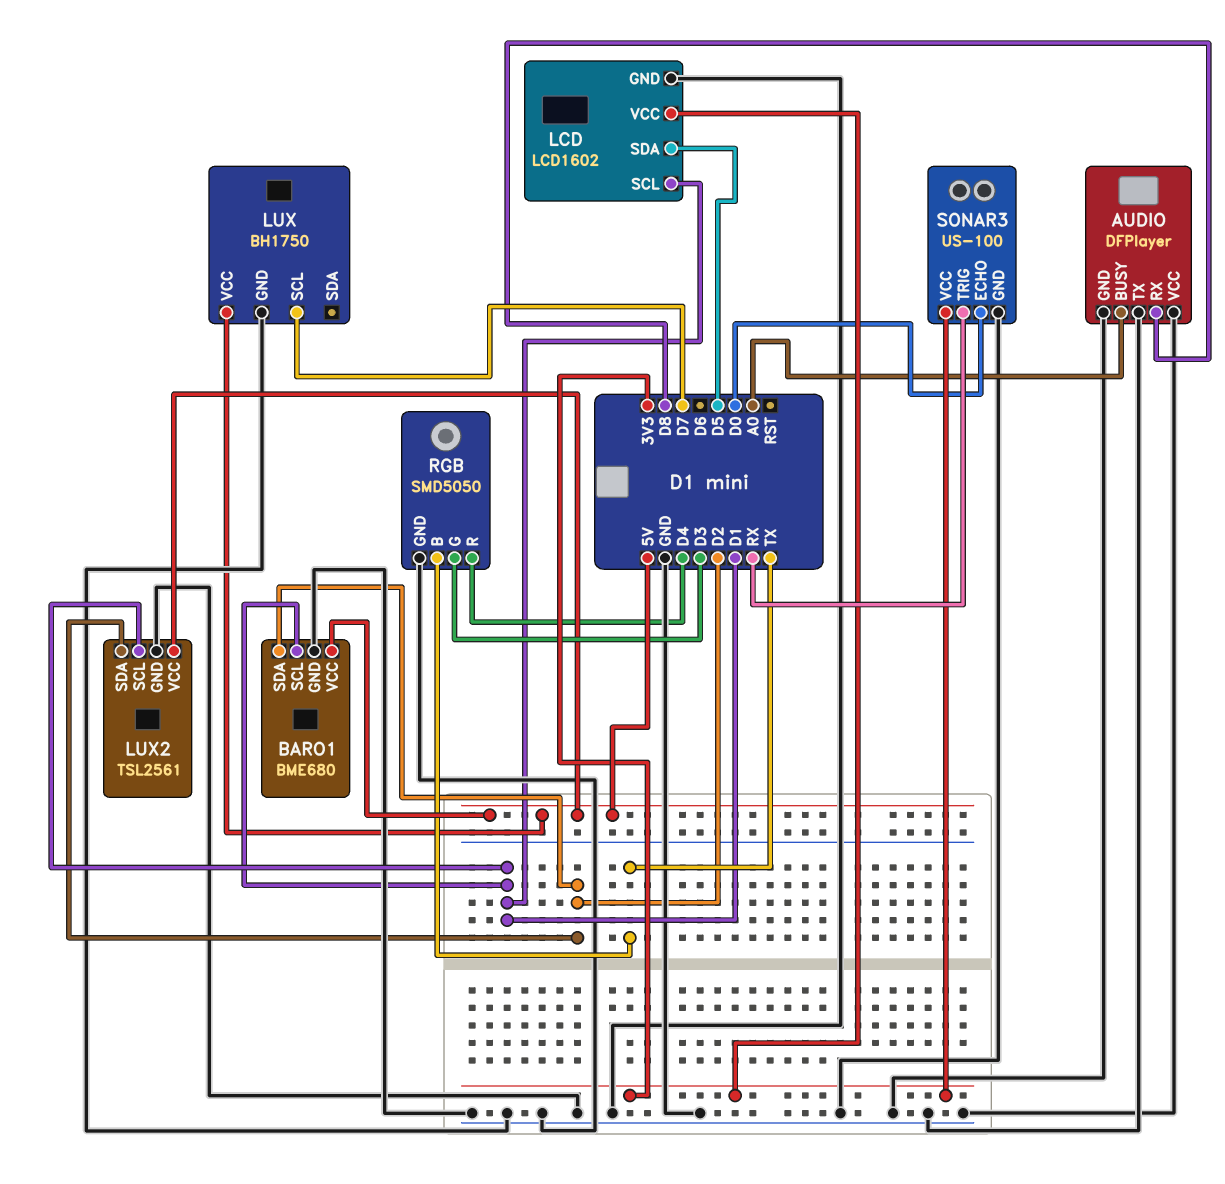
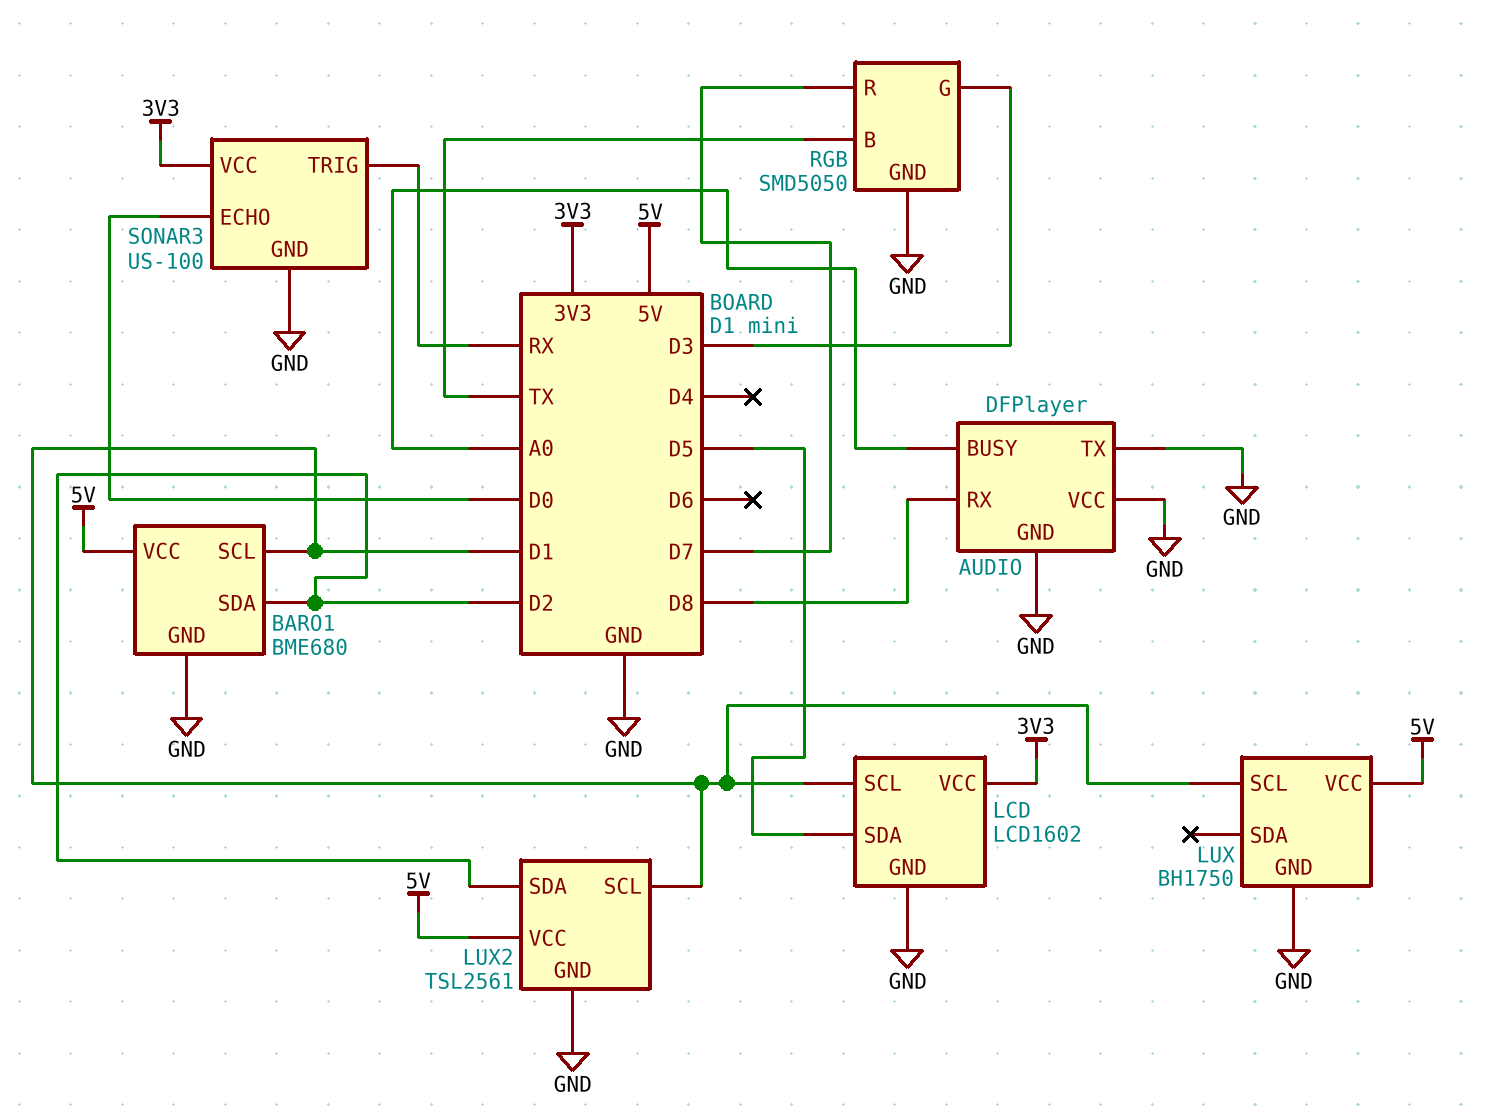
LUX pin SCL: D7 -> D1
RGB pin R: D4 -> D7

